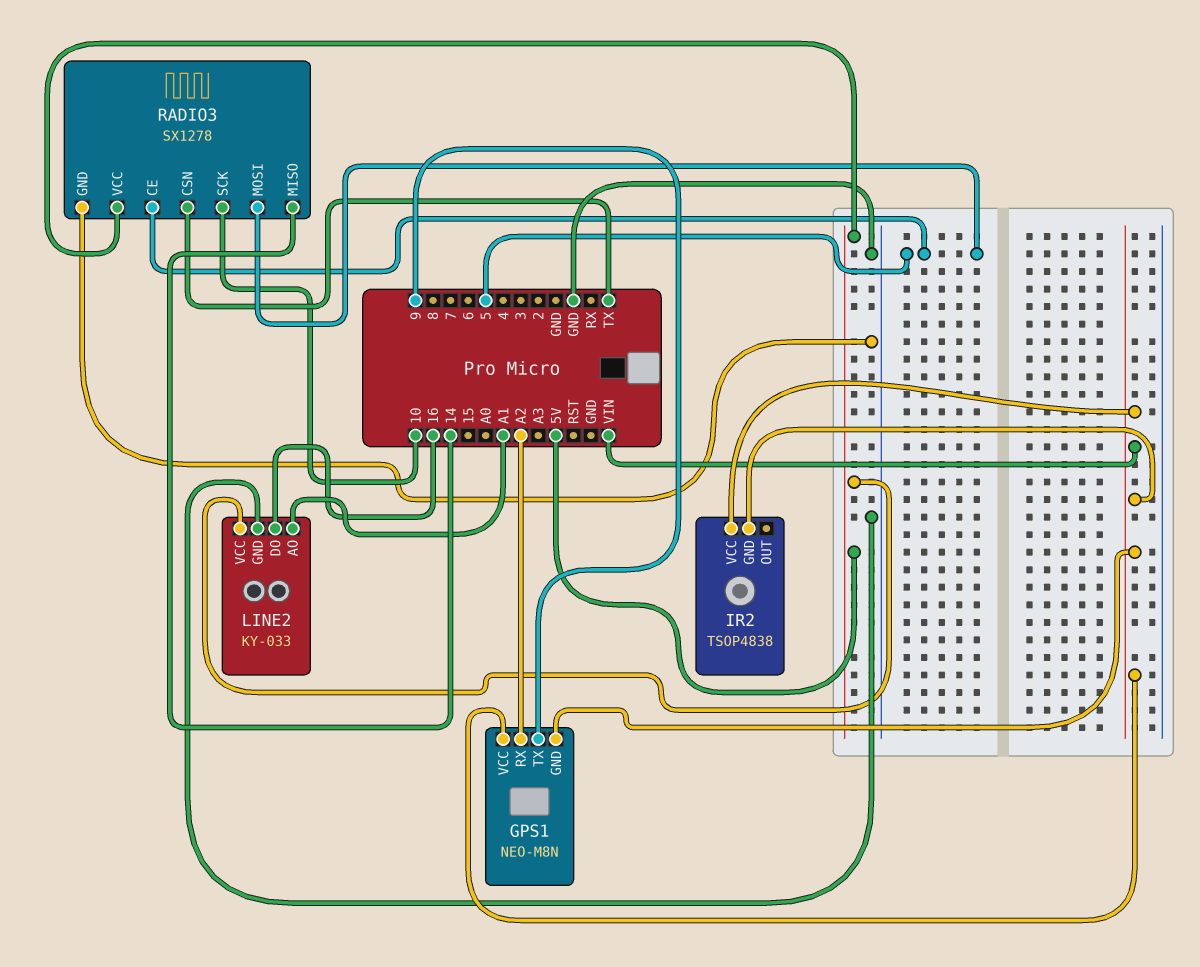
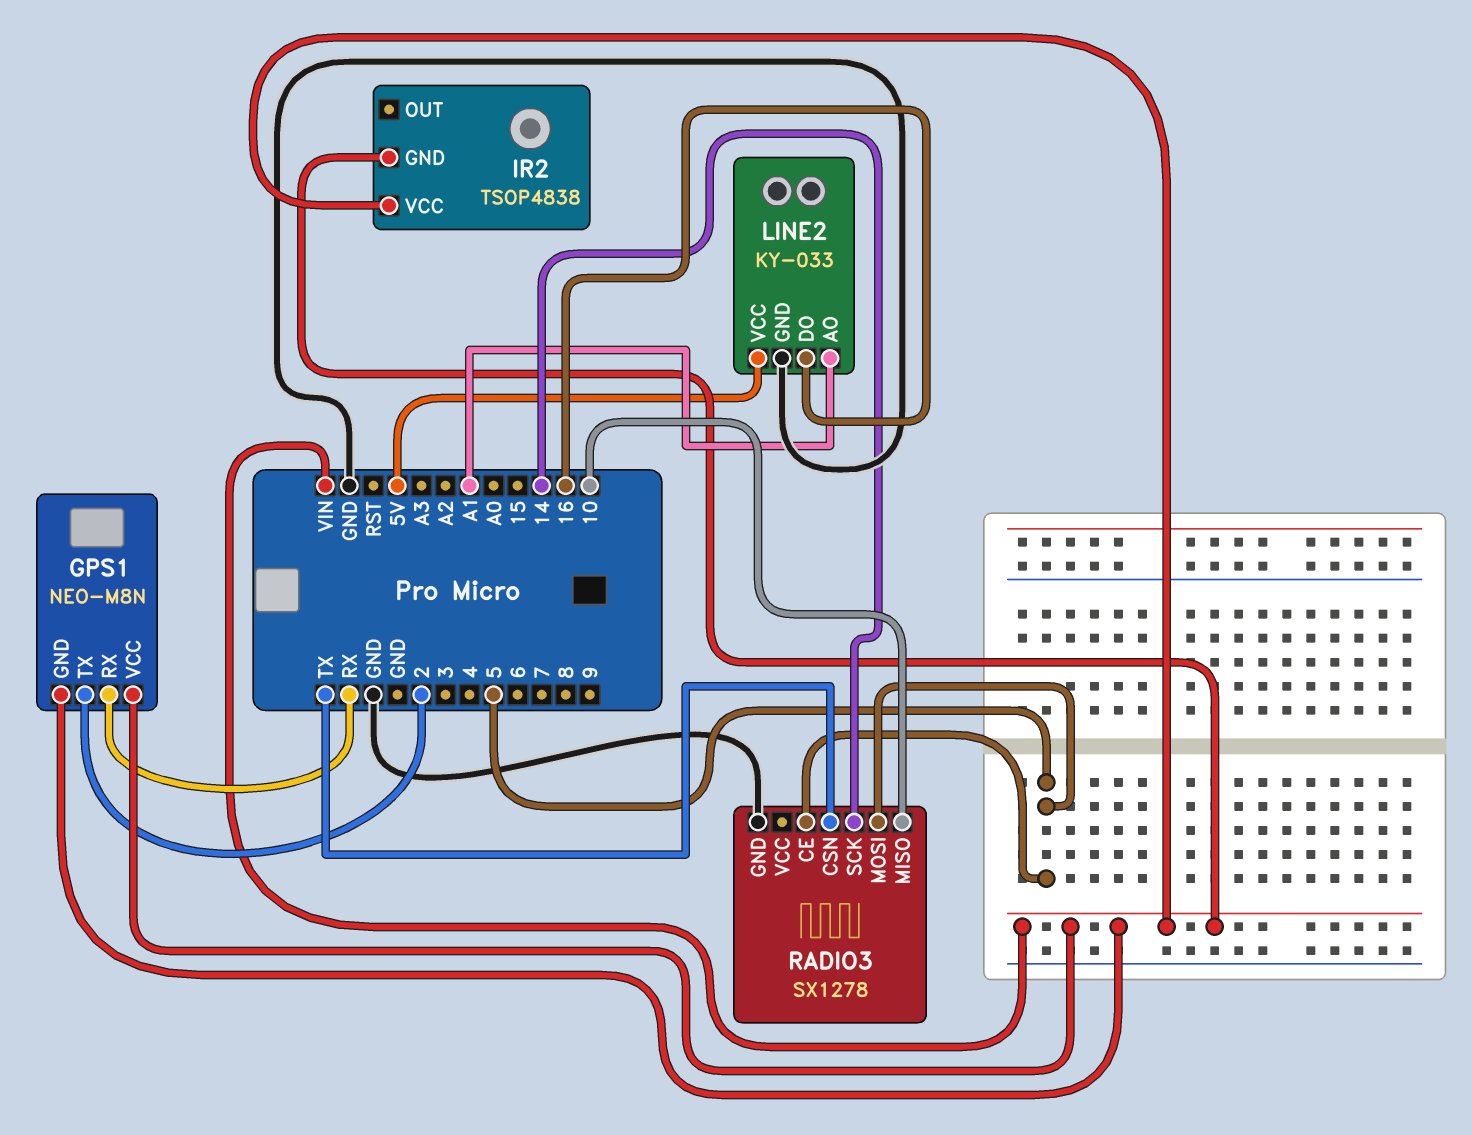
GPS1 pin RX: A2 -> RX
GPS1 pin TX: 9 -> 2
RADIO3 pin MISO: 14 -> 10
RADIO3 pin SCK: 10 -> 14
RADIO3 pin VCC: 5V -> none

